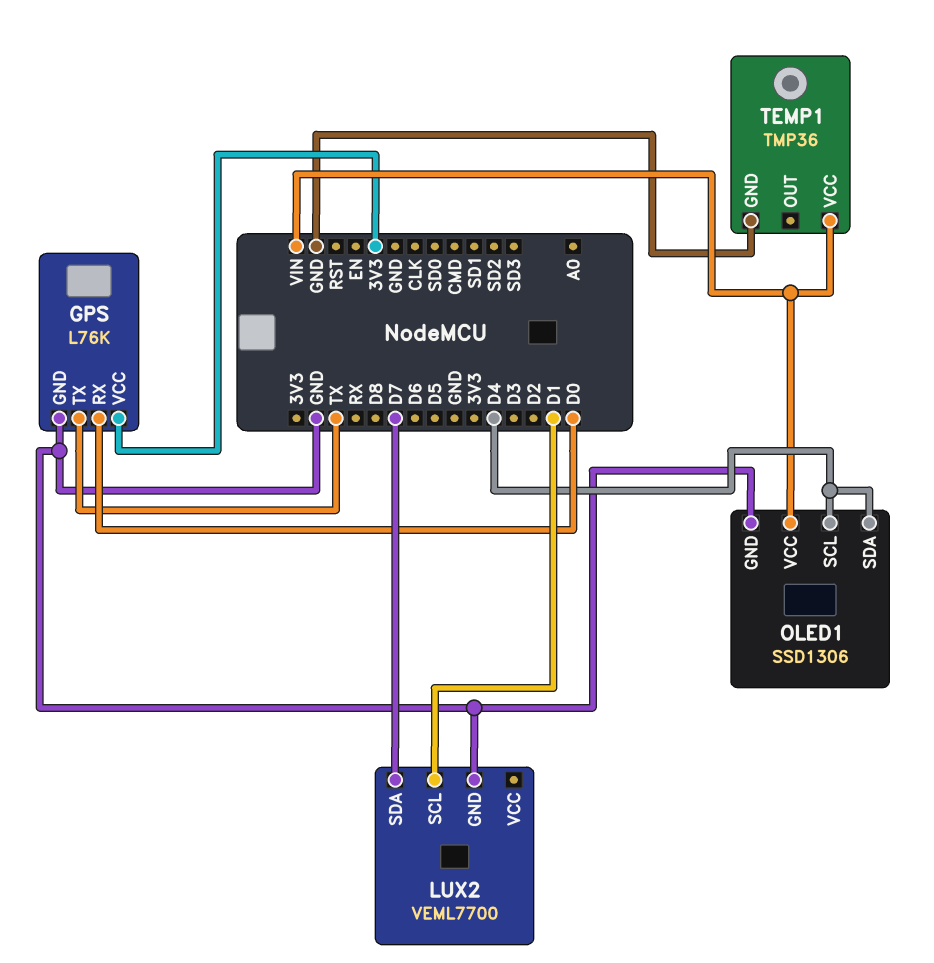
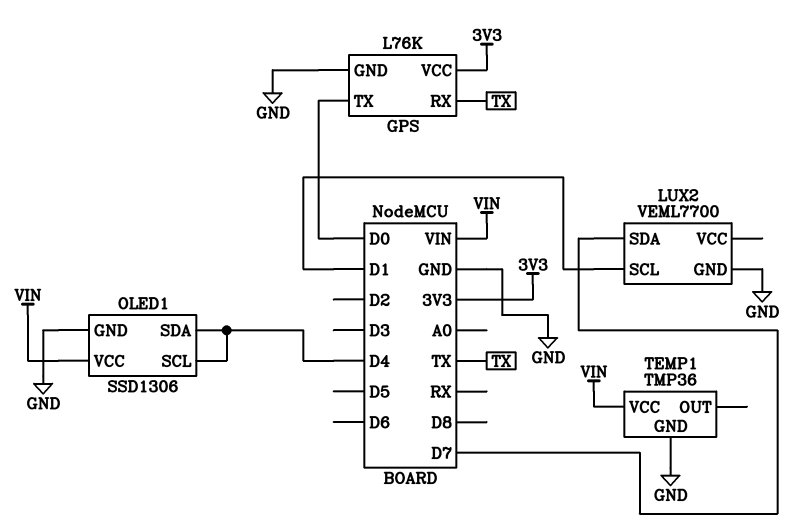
GPS pin RX: D0 -> TX
GPS pin TX: TX -> D0

